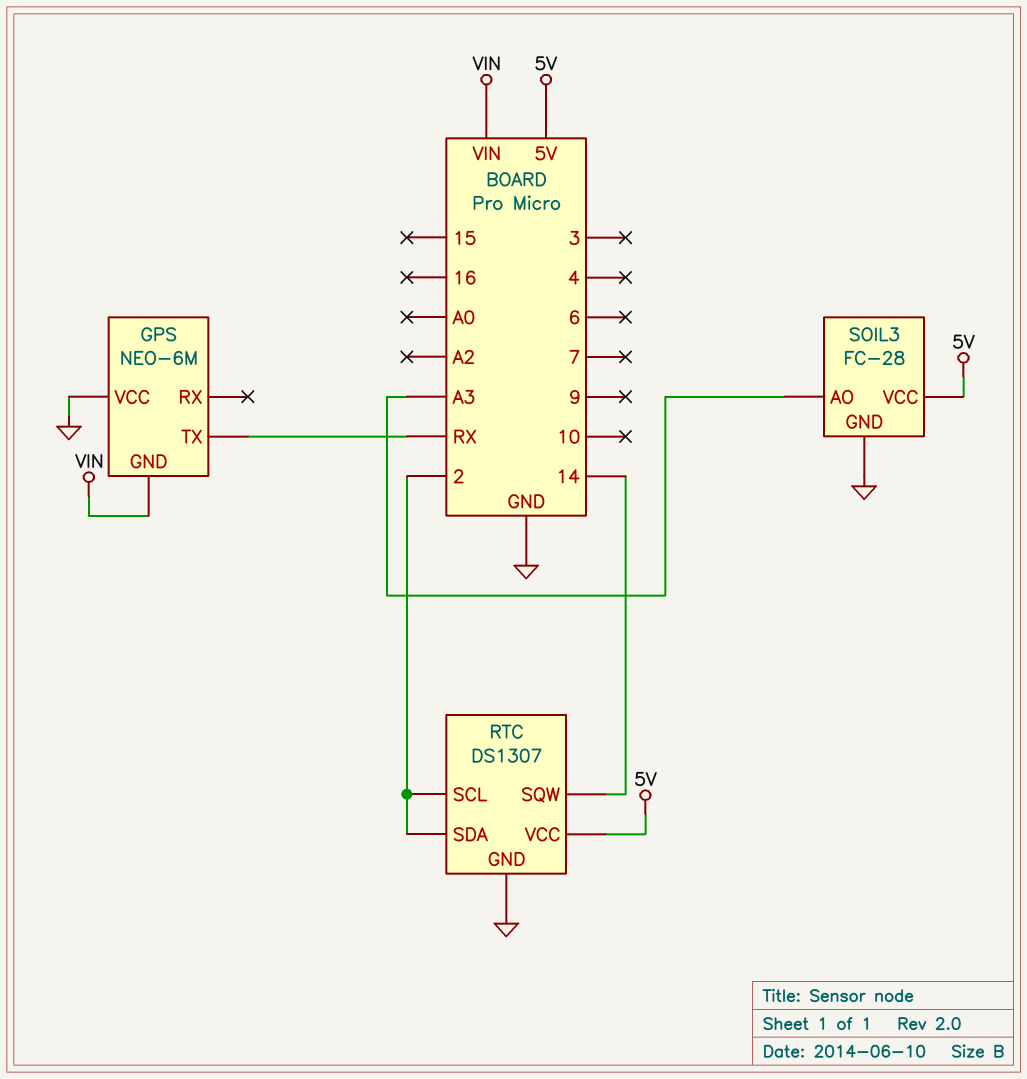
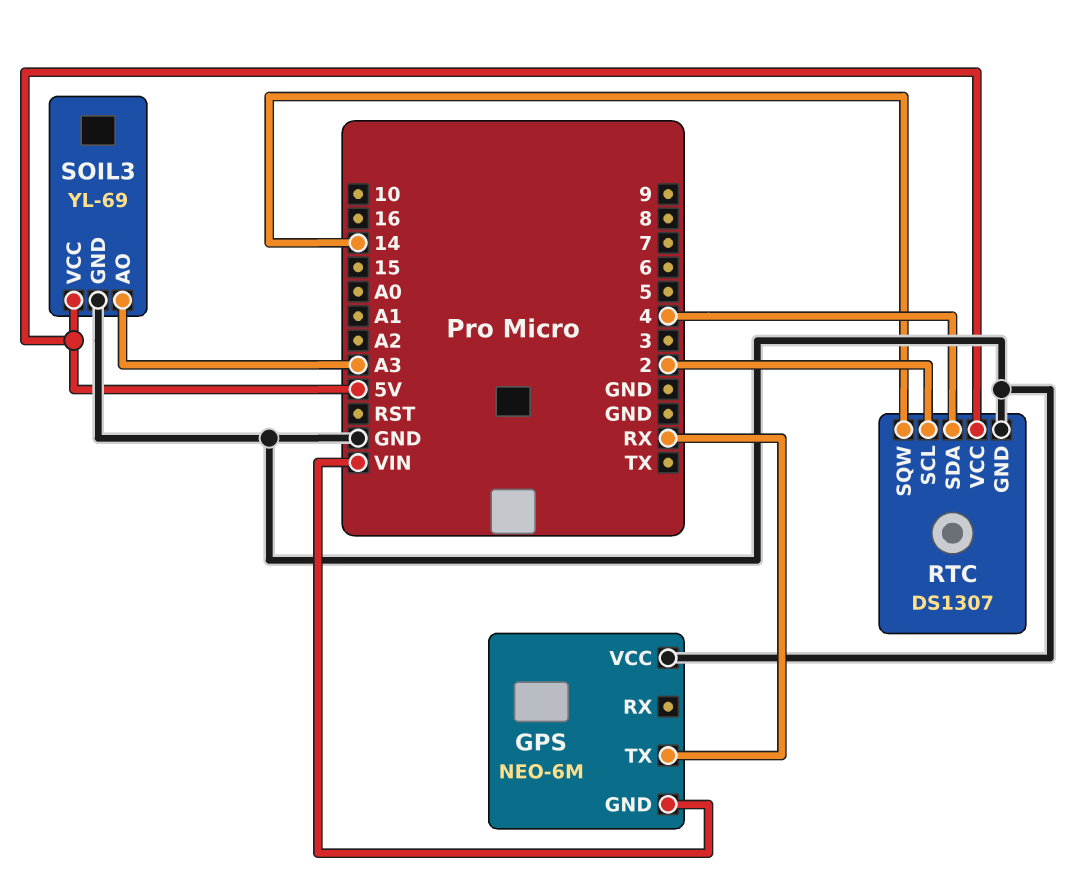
RTC pin SDA: 2 -> 4
SOIL3: FC-28 -> YL-69

